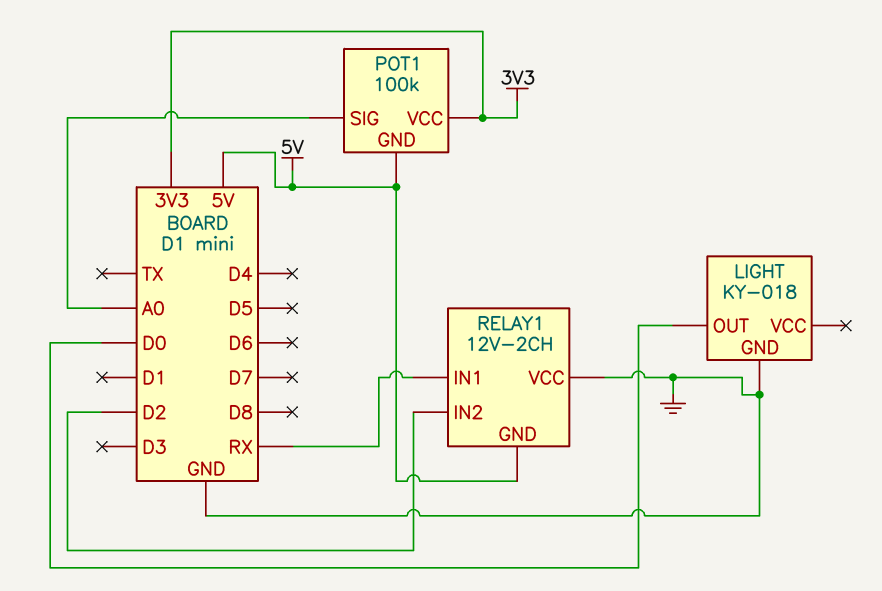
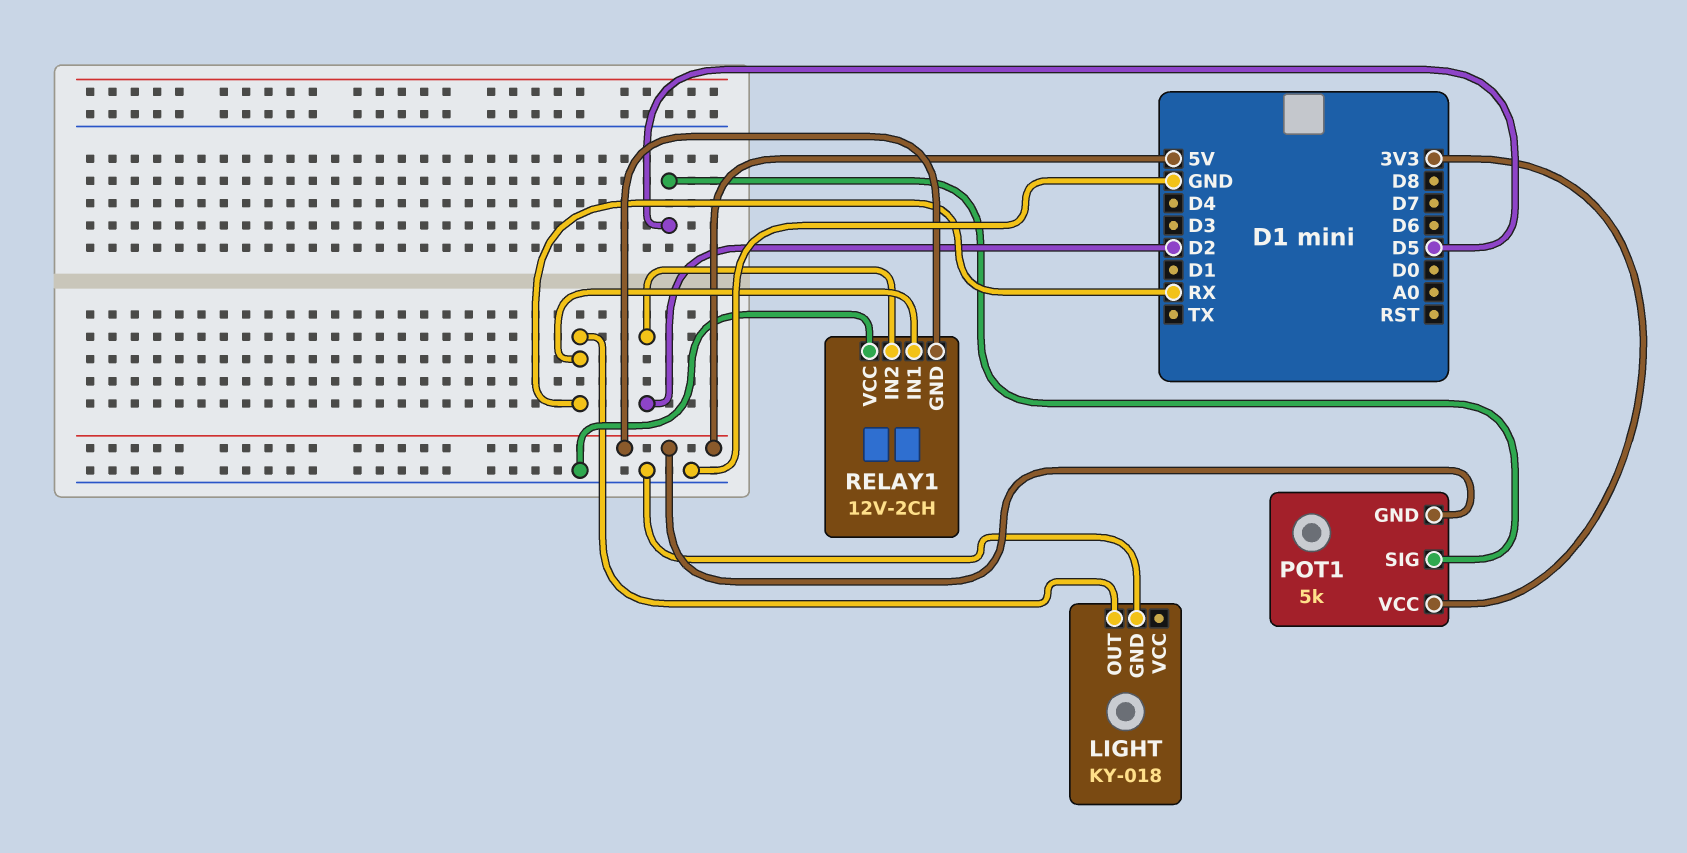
LIGHT pin OUT: D0 -> RX
POT1: 100k -> 5k
POT1 pin SIG: A0 -> D5

